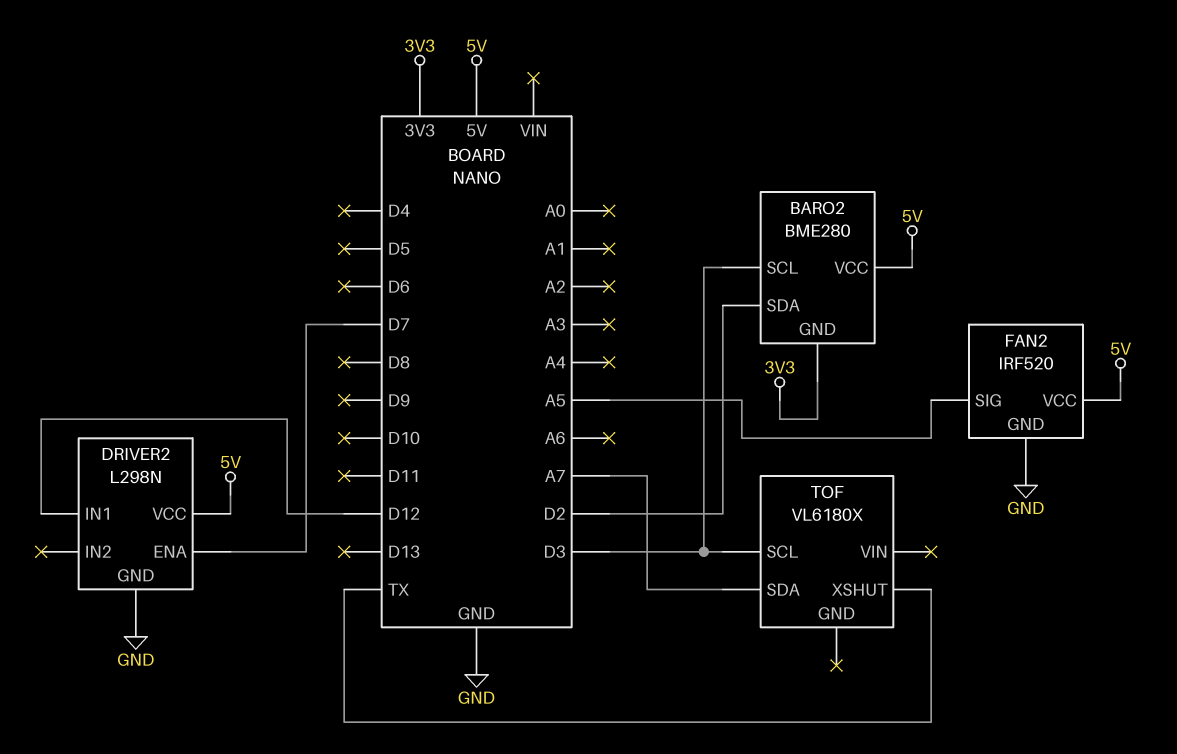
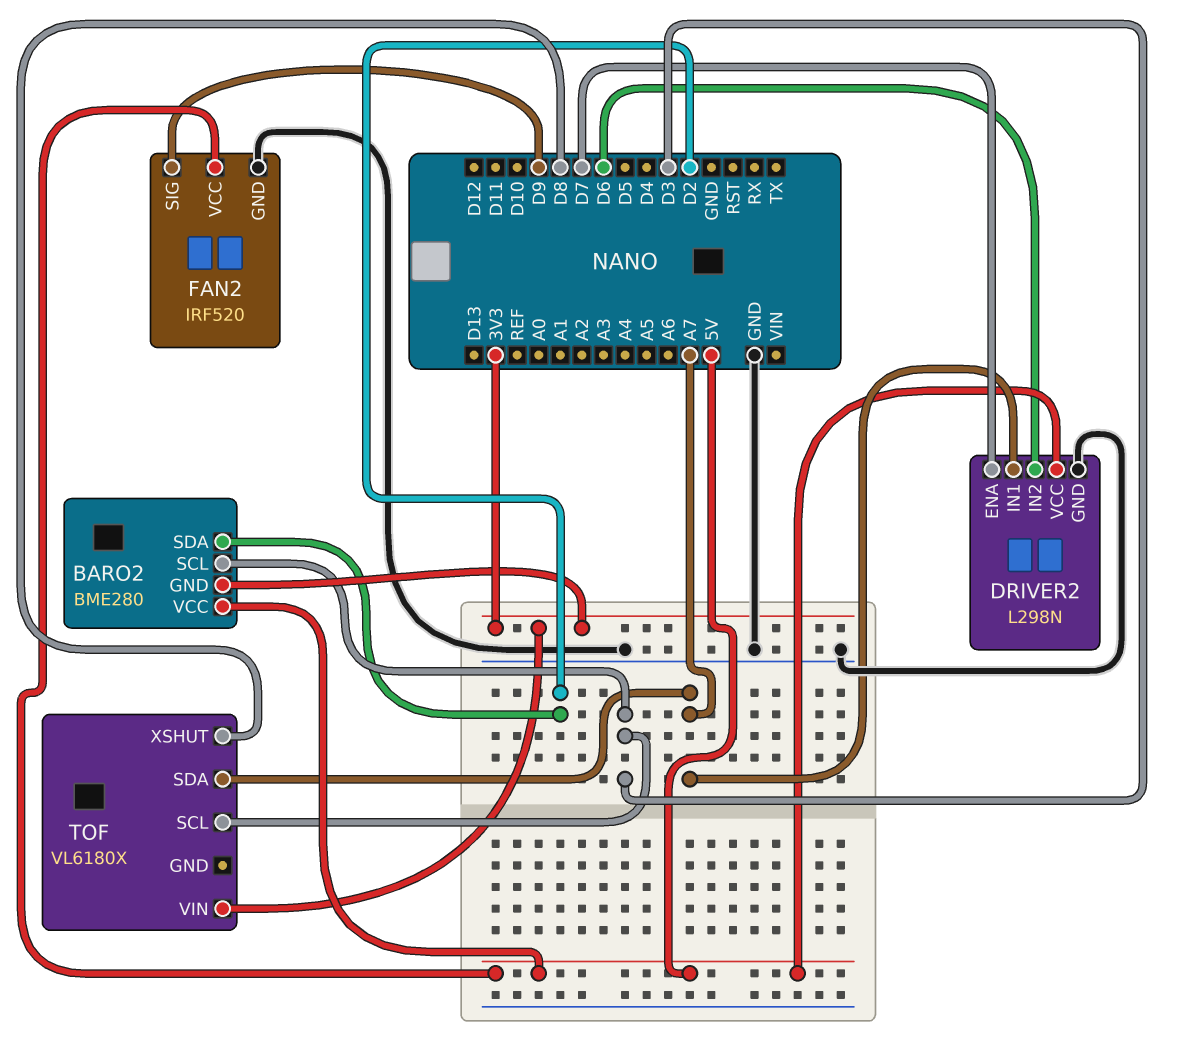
DRIVER2 pin IN1: D12 -> A7
DRIVER2 pin IN2: none -> D6
FAN2 pin SIG: A5 -> D9
TOF pin VIN: none -> 3V3
TOF pin XSHUT: TX -> D8

